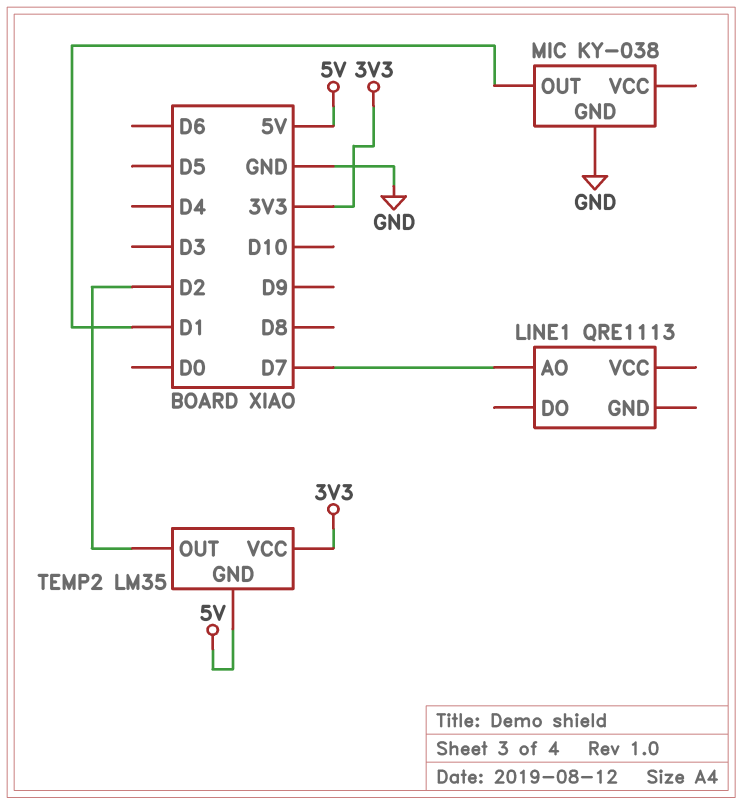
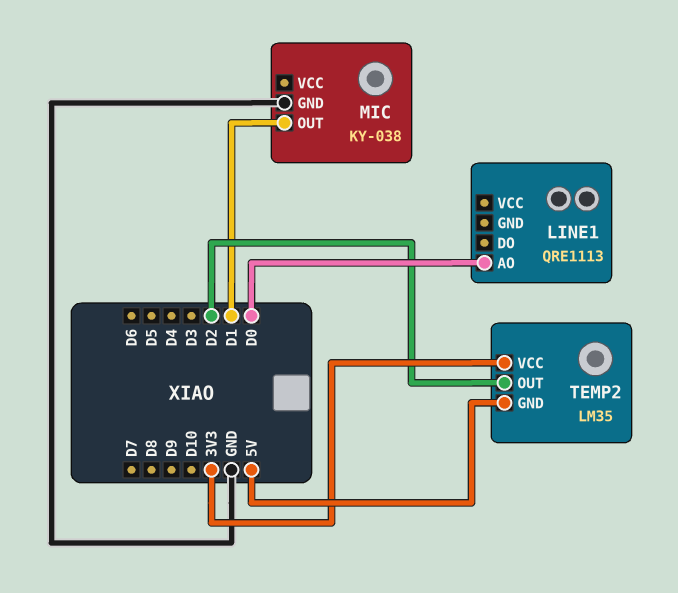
LINE1 pin AO: D7 -> D0

